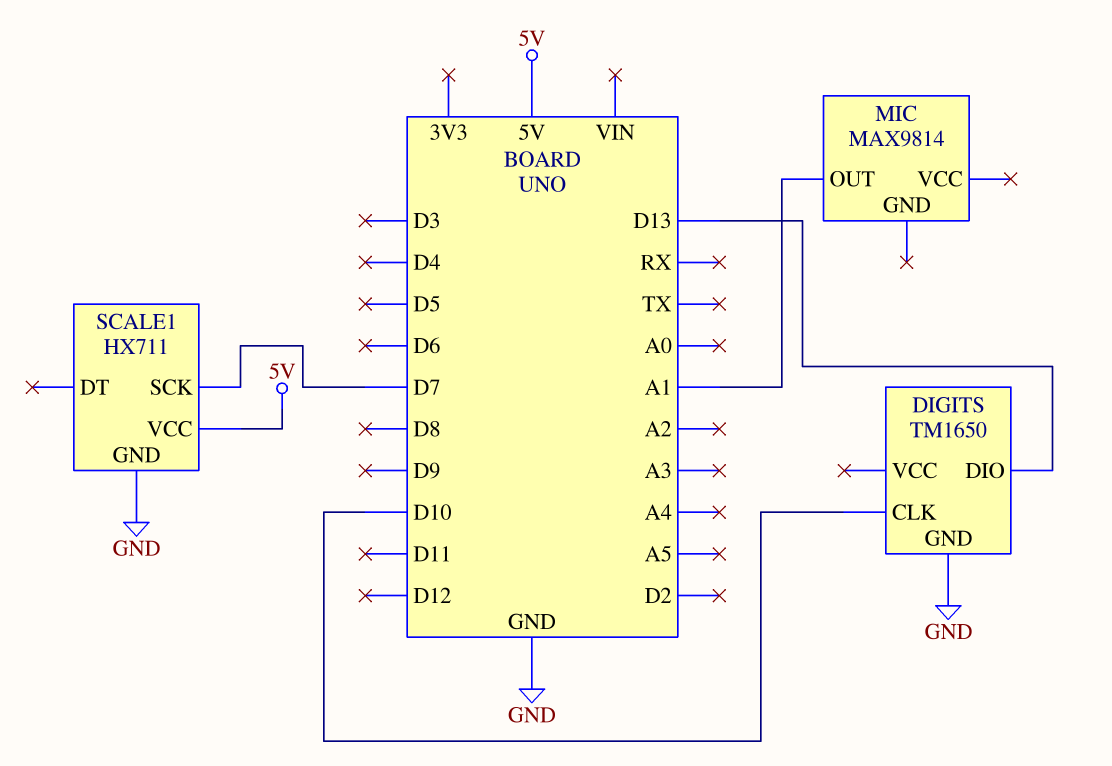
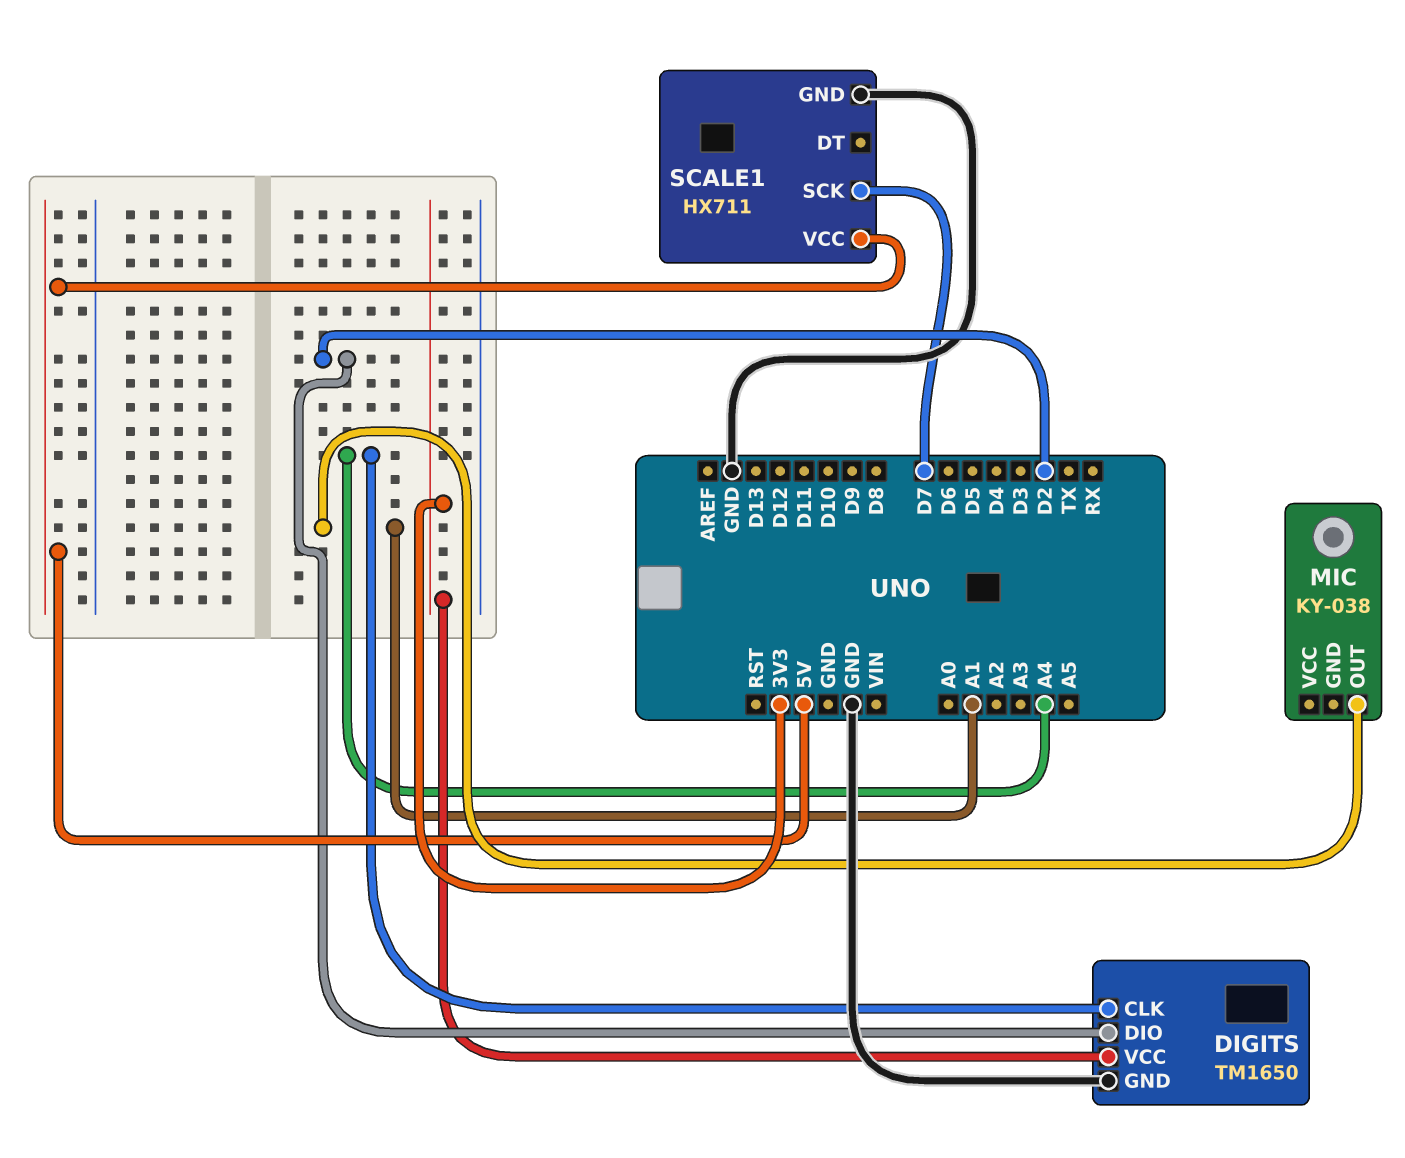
DIGITS pin CLK: D10 -> A4
DIGITS pin DIO: D13 -> D2
DIGITS pin VCC: none -> 3V3
MIC: MAX9814 -> KY-038

